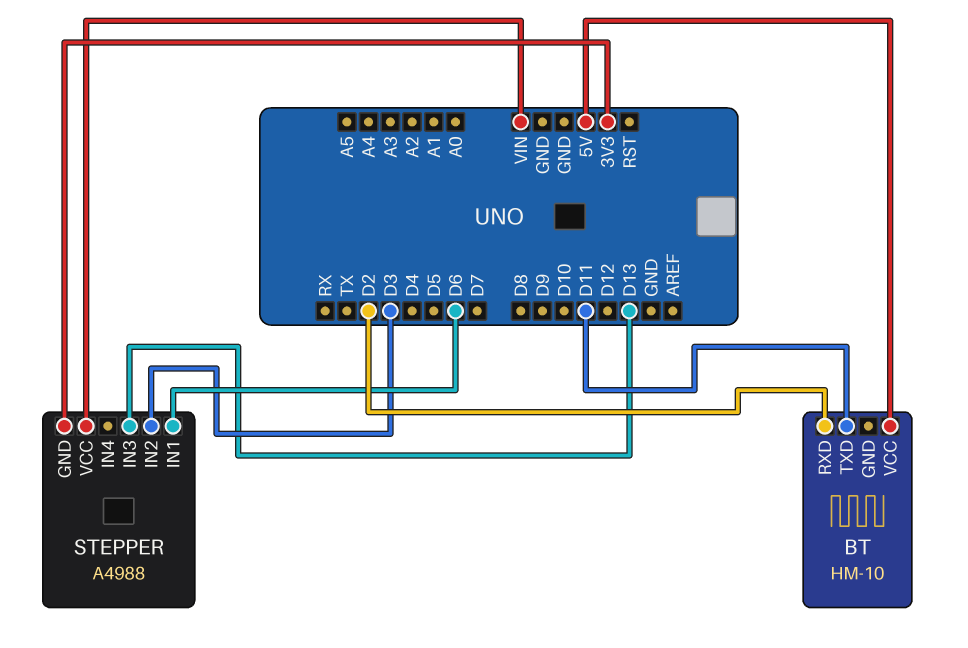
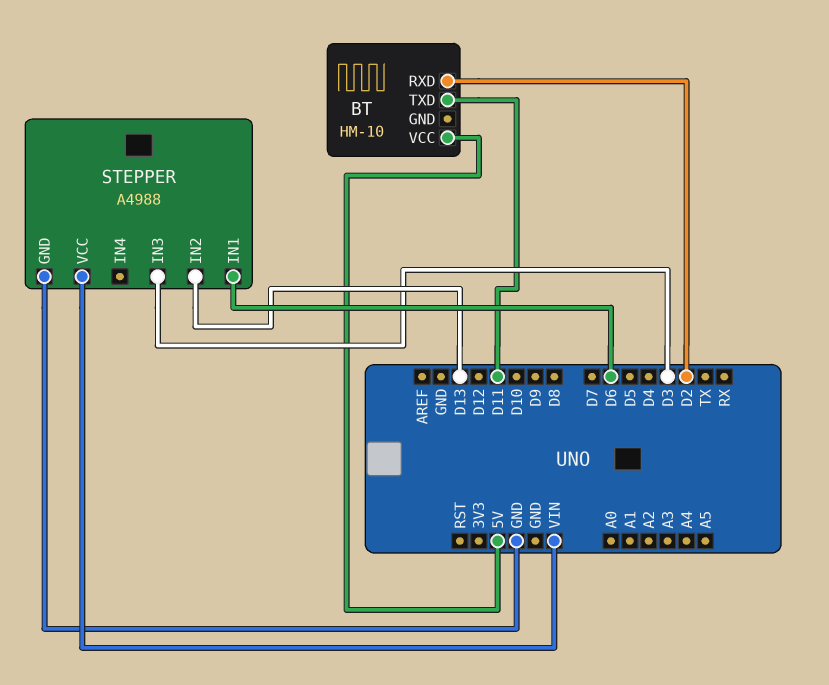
STEPPER pin GND: 3V3 -> GND
STEPPER pin IN2: D3 -> D13
STEPPER pin IN3: D13 -> D3

